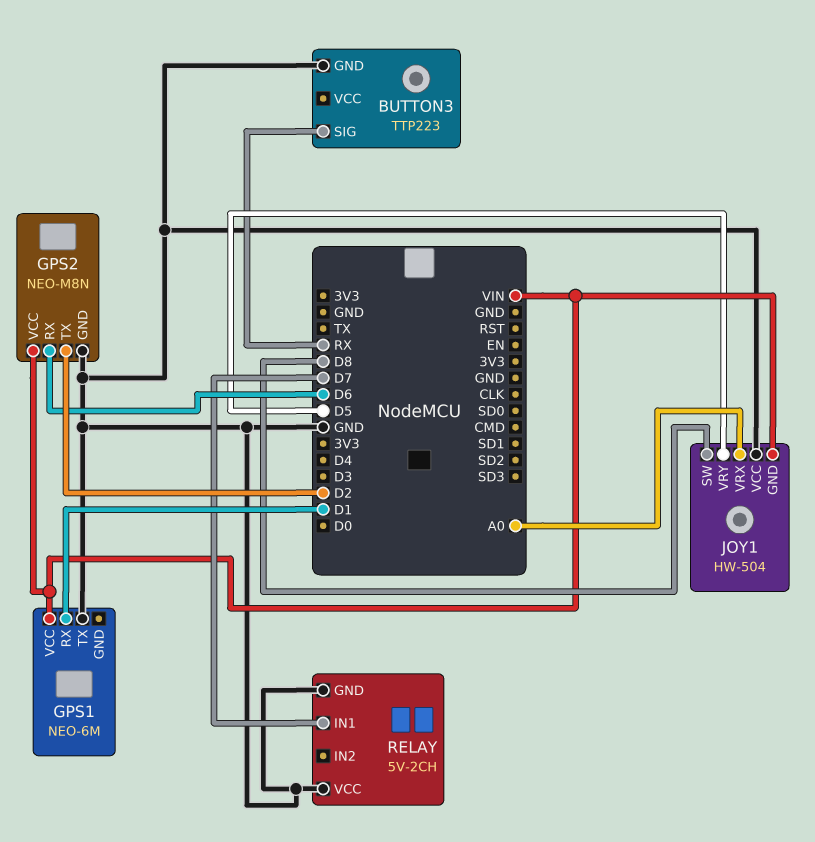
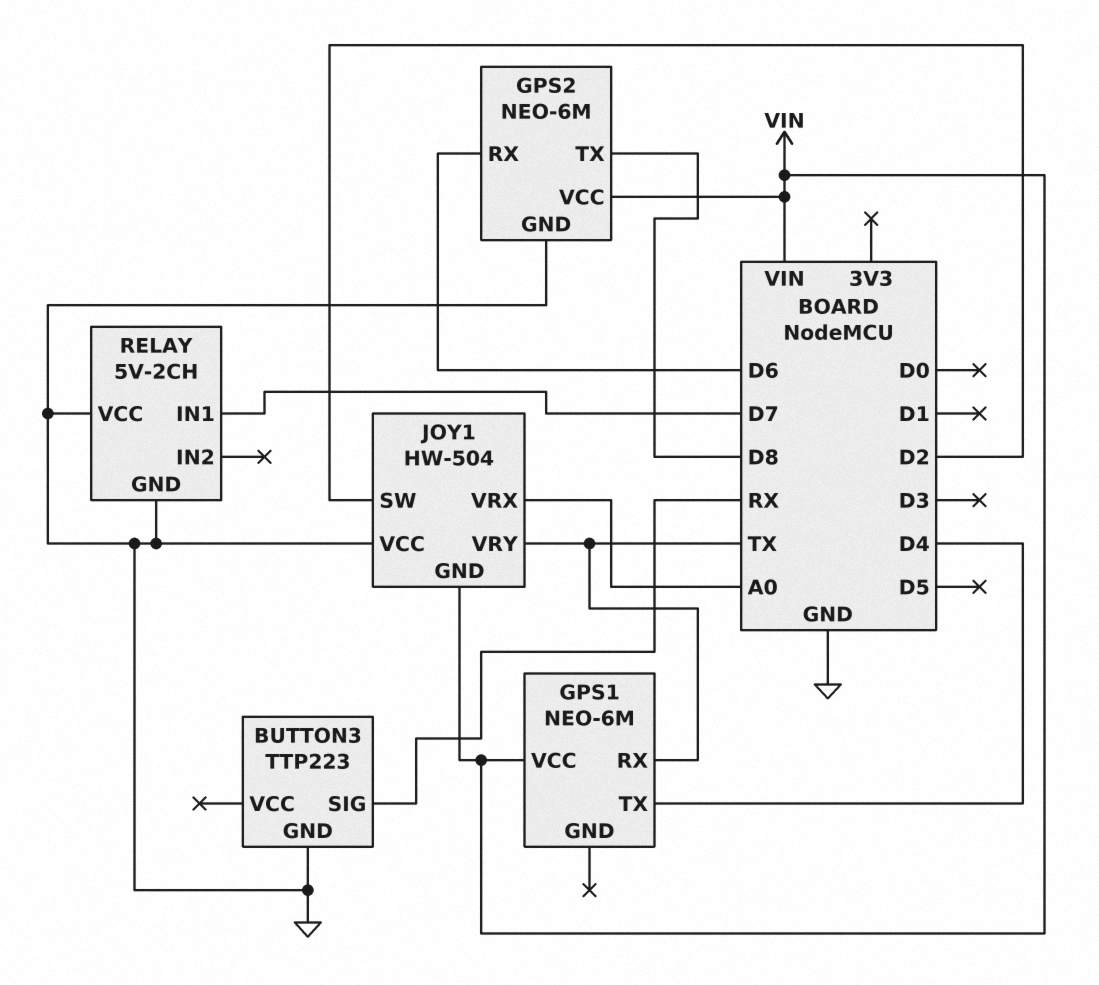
GPS1 pin RX: D1 -> TX
GPS1 pin TX: GND -> D4
GPS2: NEO-M8N -> NEO-6M
GPS2 pin TX: D2 -> D8
JOY1 pin SW: D8 -> D2
JOY1 pin VRY: D5 -> TX

